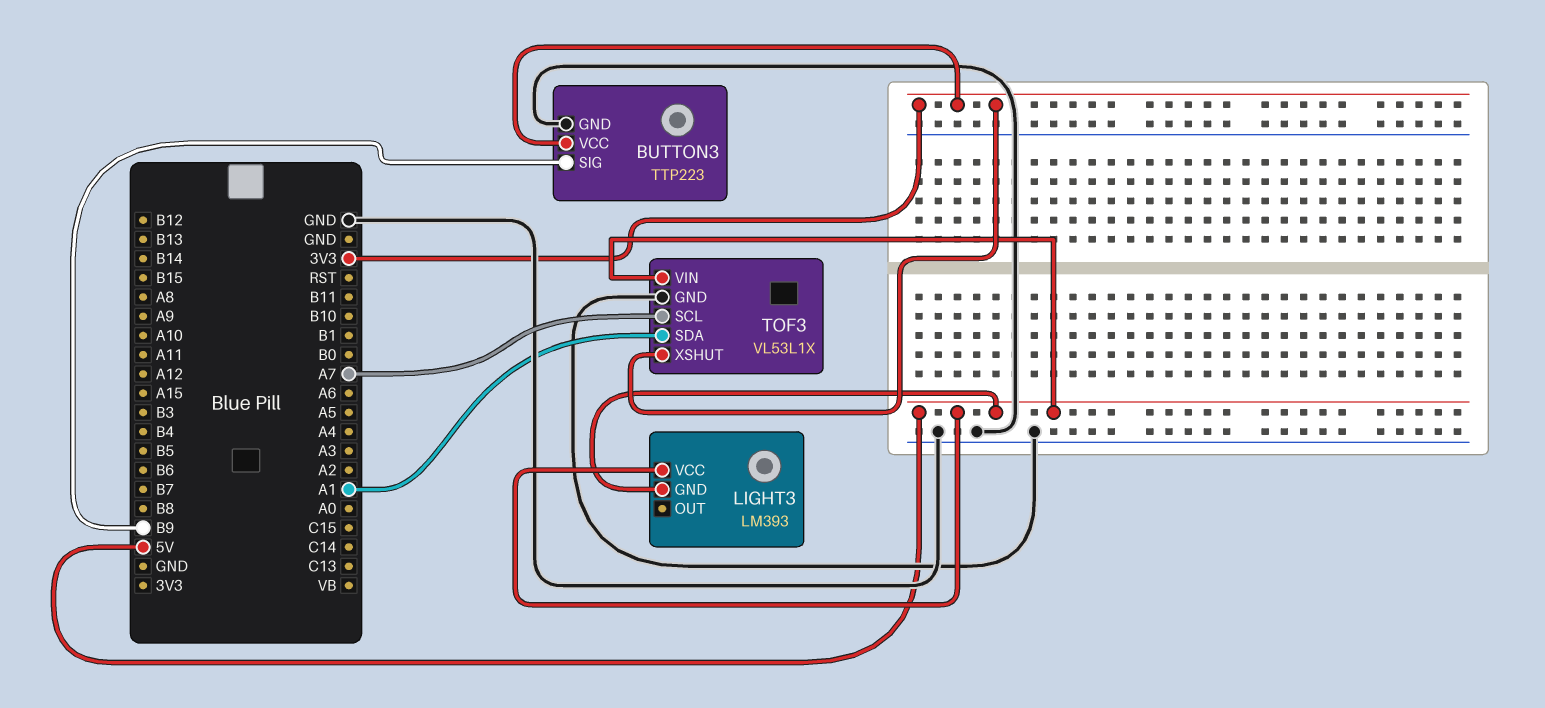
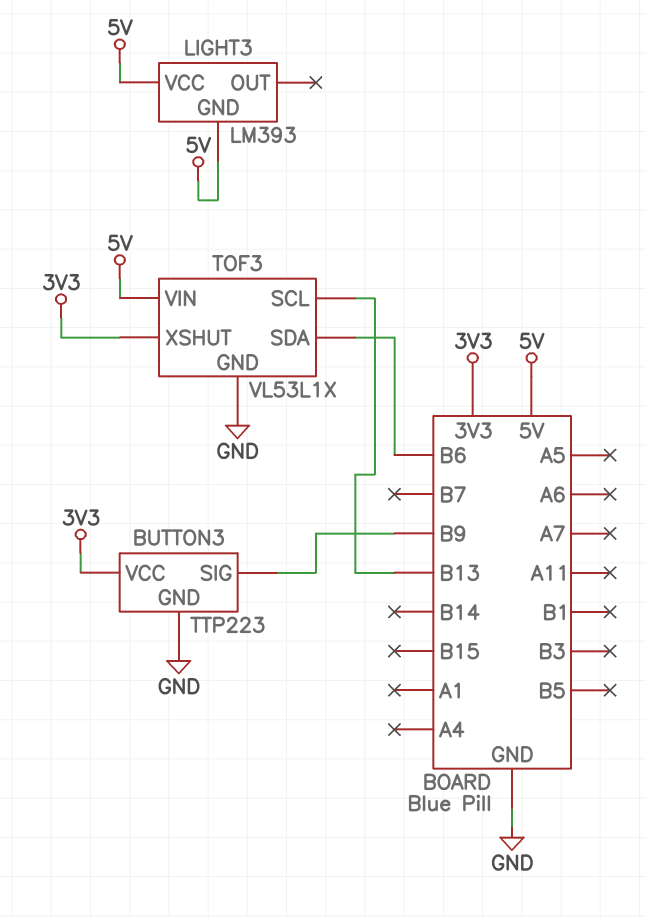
TOF3 pin SCL: A7 -> B13
TOF3 pin SDA: A1 -> B6

